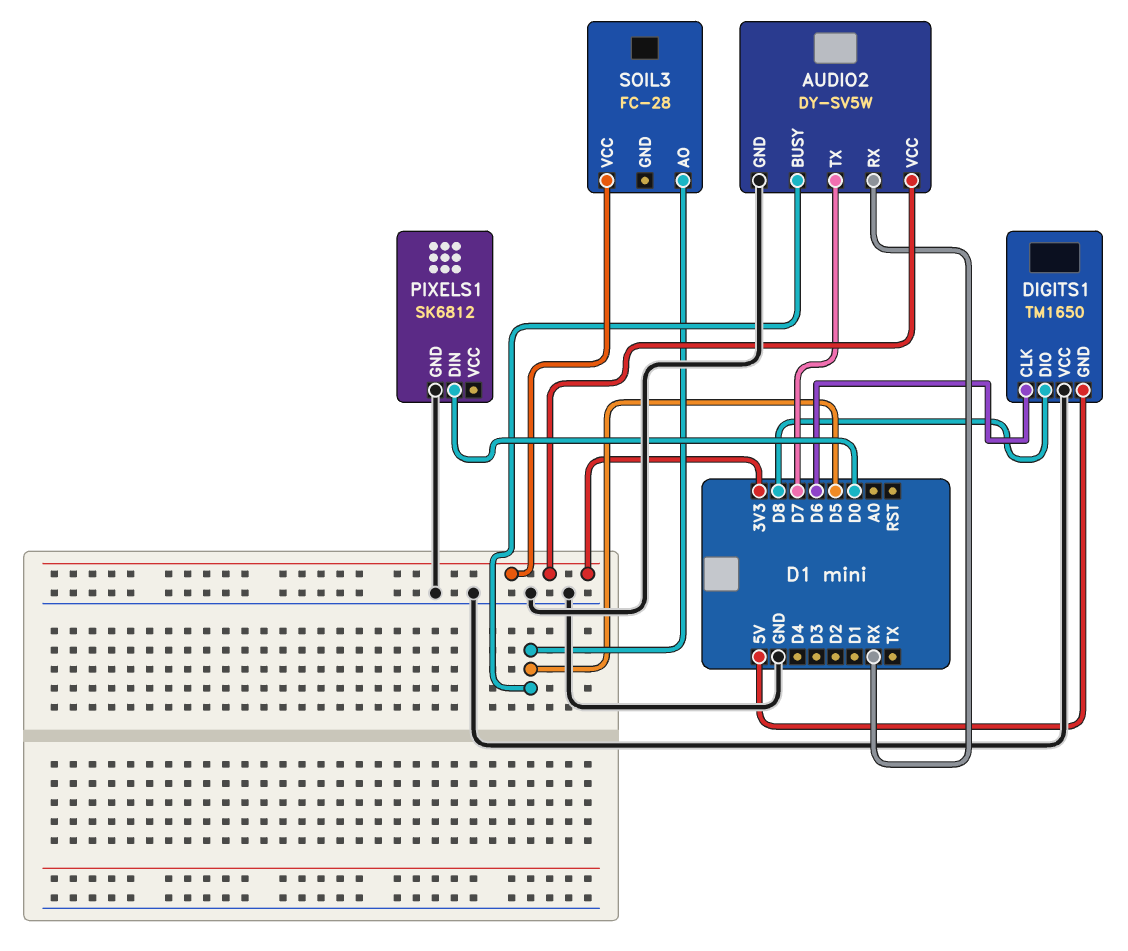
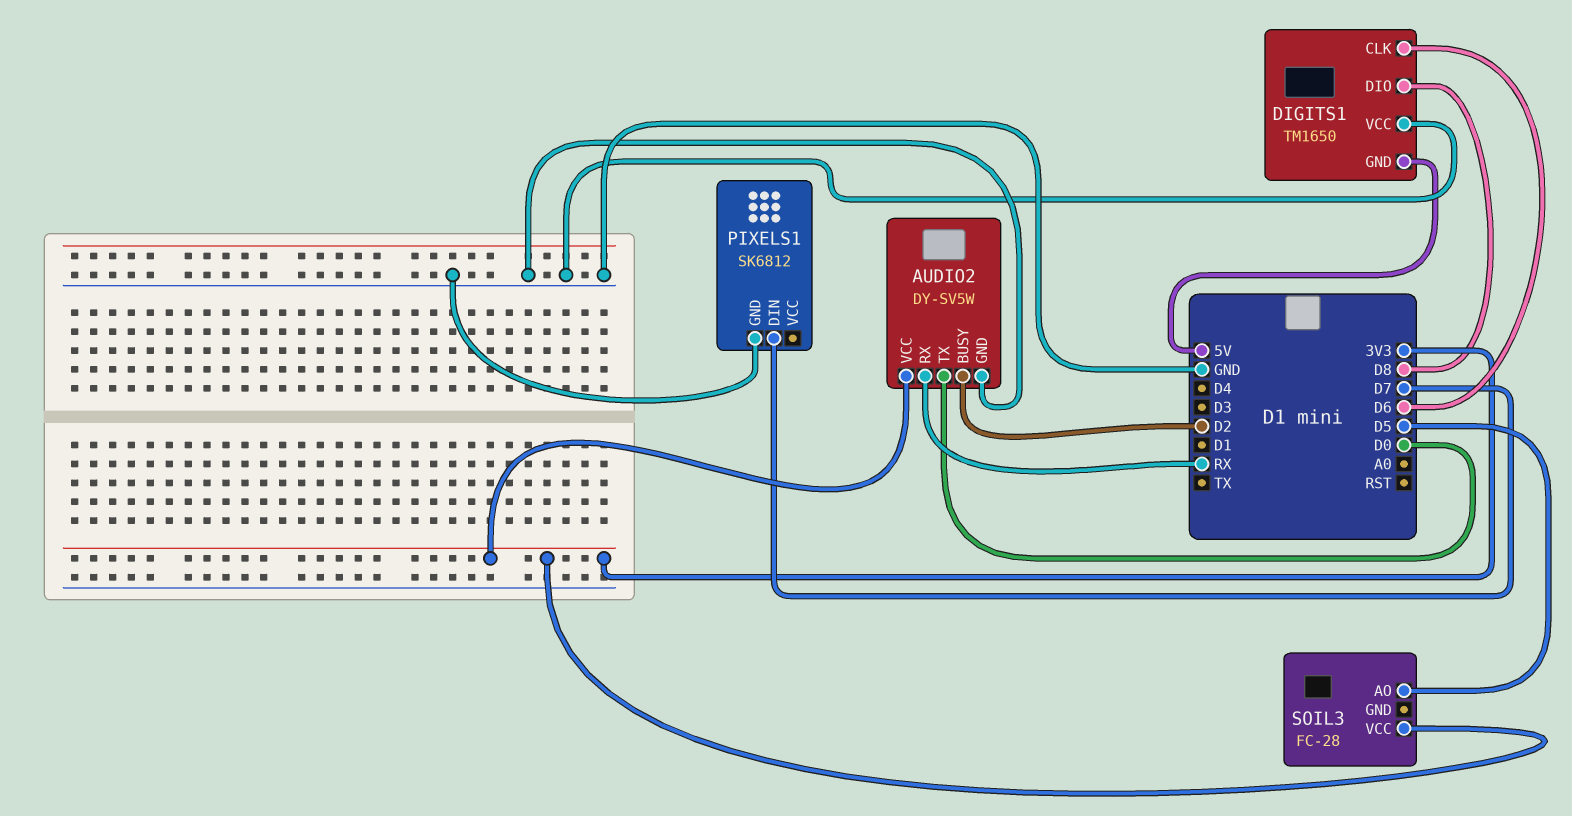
AUDIO2 pin BUSY: D5 -> D2
AUDIO2 pin TX: D7 -> D0
PIXELS1 pin DIN: D0 -> D7

